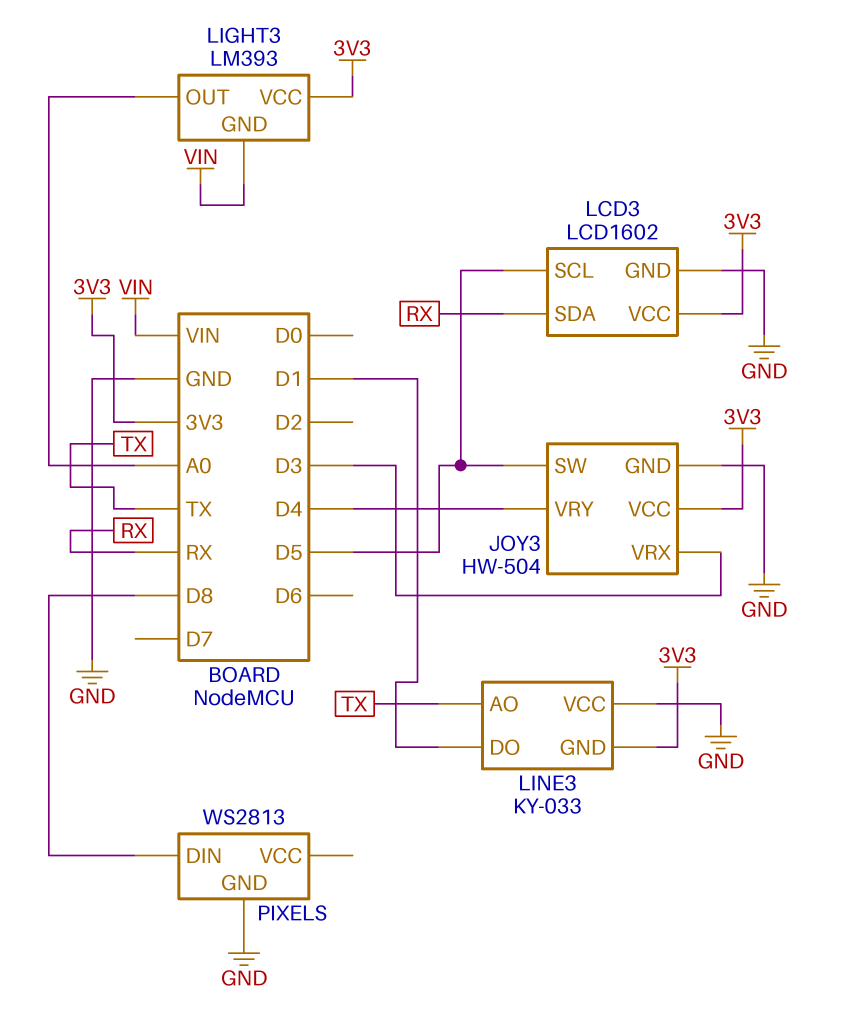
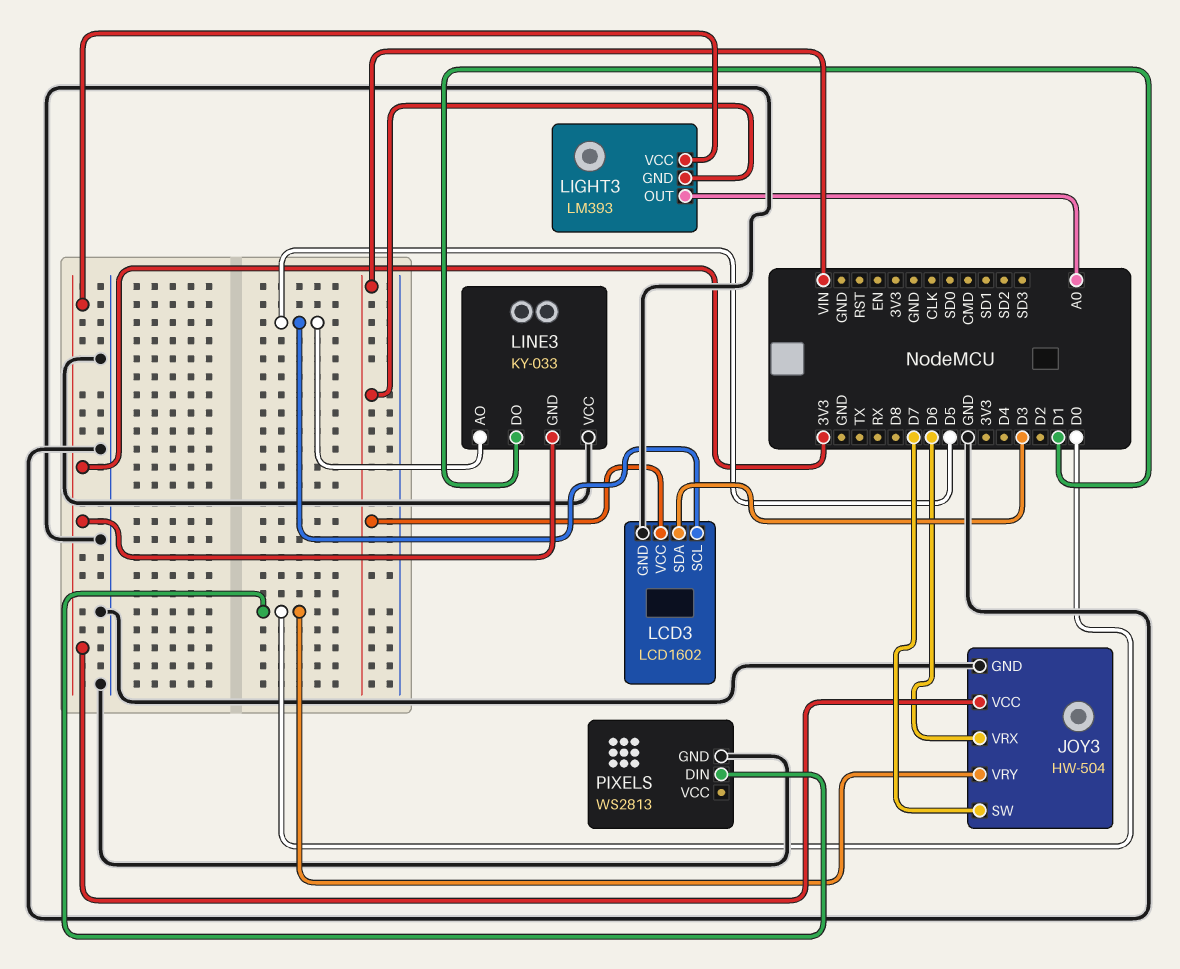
JOY3 pin SW: D5 -> D7
JOY3 pin VRX: D3 -> D6
JOY3 pin VRY: D4 -> D0
LCD3 pin SDA: RX -> D3
LCD3 pin VCC: 3V3 -> VIN
LINE3 pin AO: TX -> D5
PIXELS pin DIN: D8 -> D0

